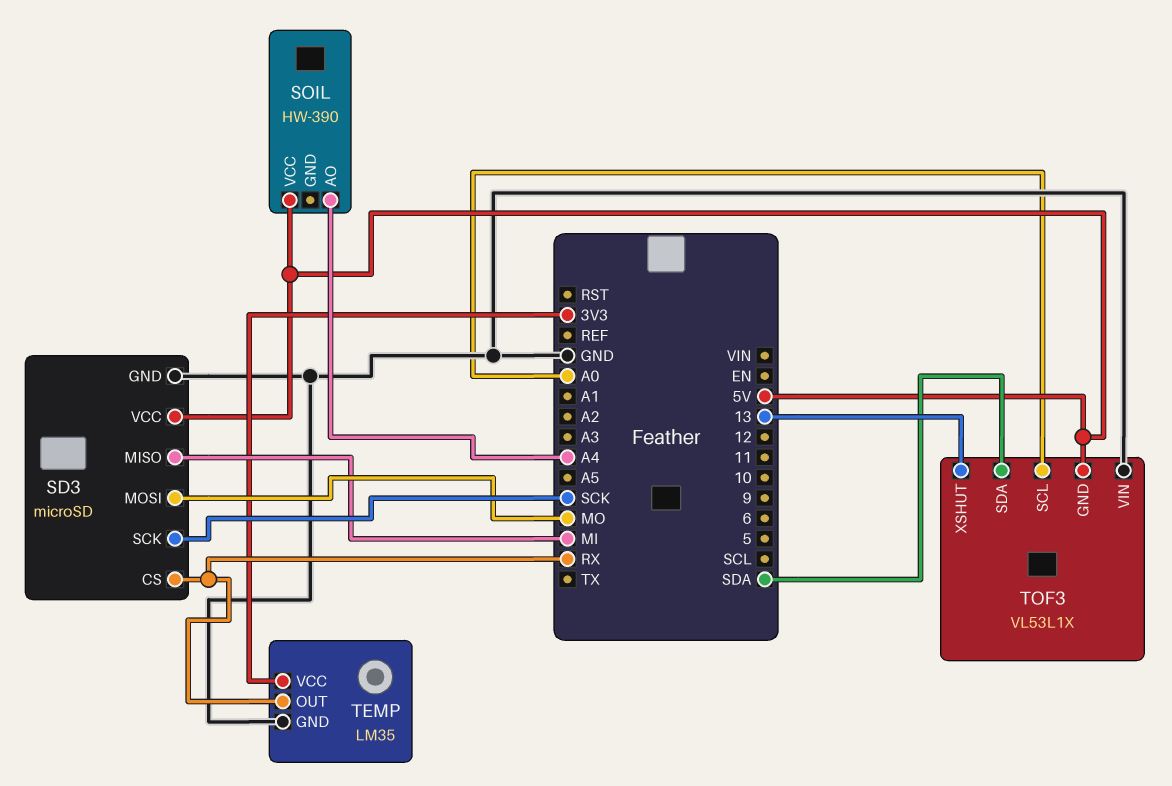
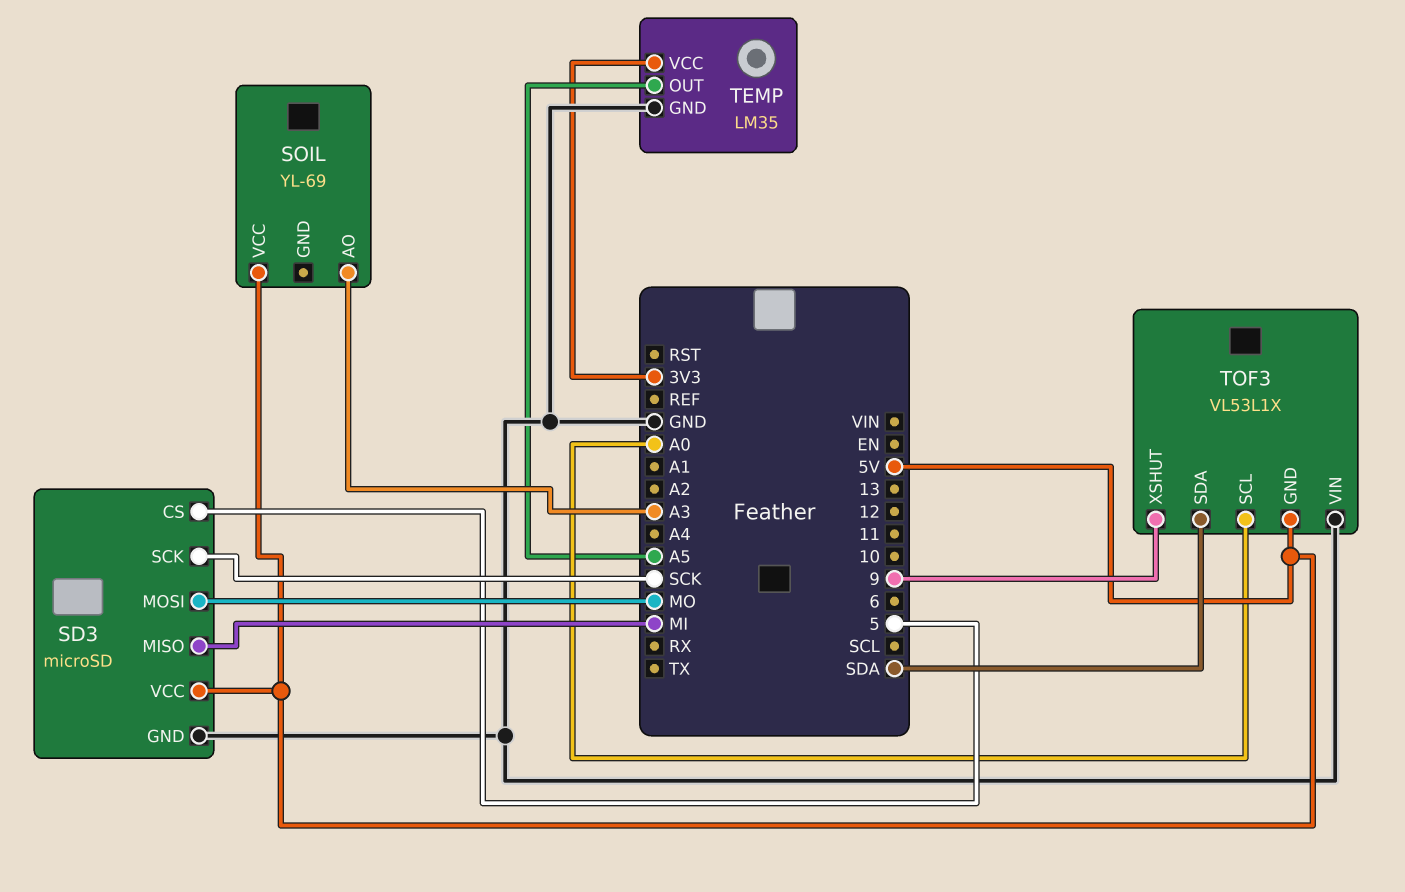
SD3 pin CS: RX -> 5
SOIL: HW-390 -> YL-69
SOIL pin AO: A4 -> A3
TEMP pin OUT: RX -> A5
TOF3 pin XSHUT: 13 -> 9

